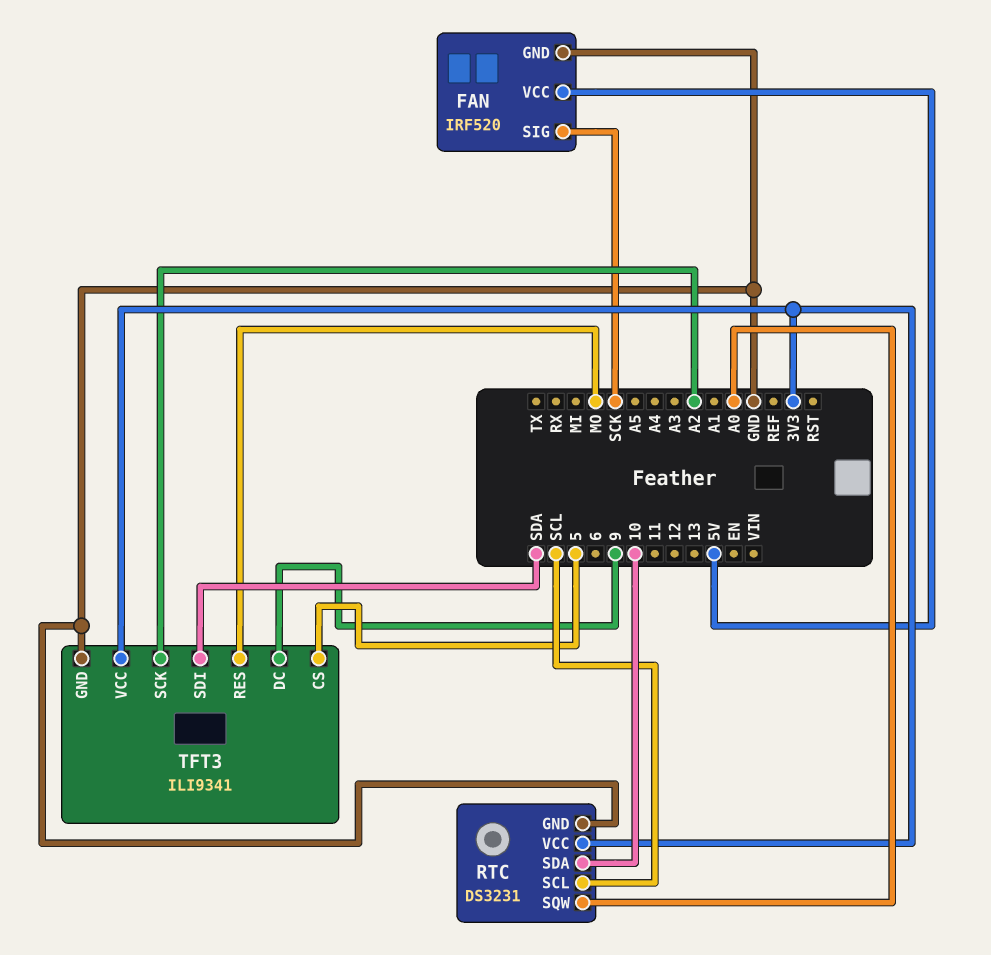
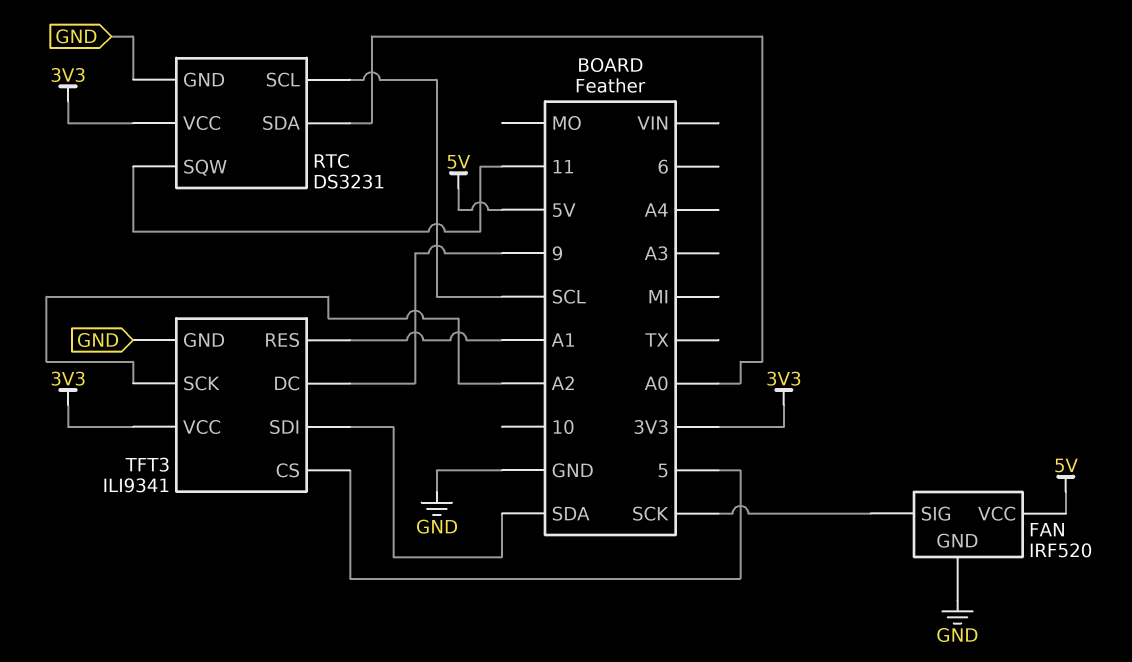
RTC pin SDA: 10 -> A0
RTC pin SQW: A0 -> 11
TFT3 pin RES: MO -> A1

